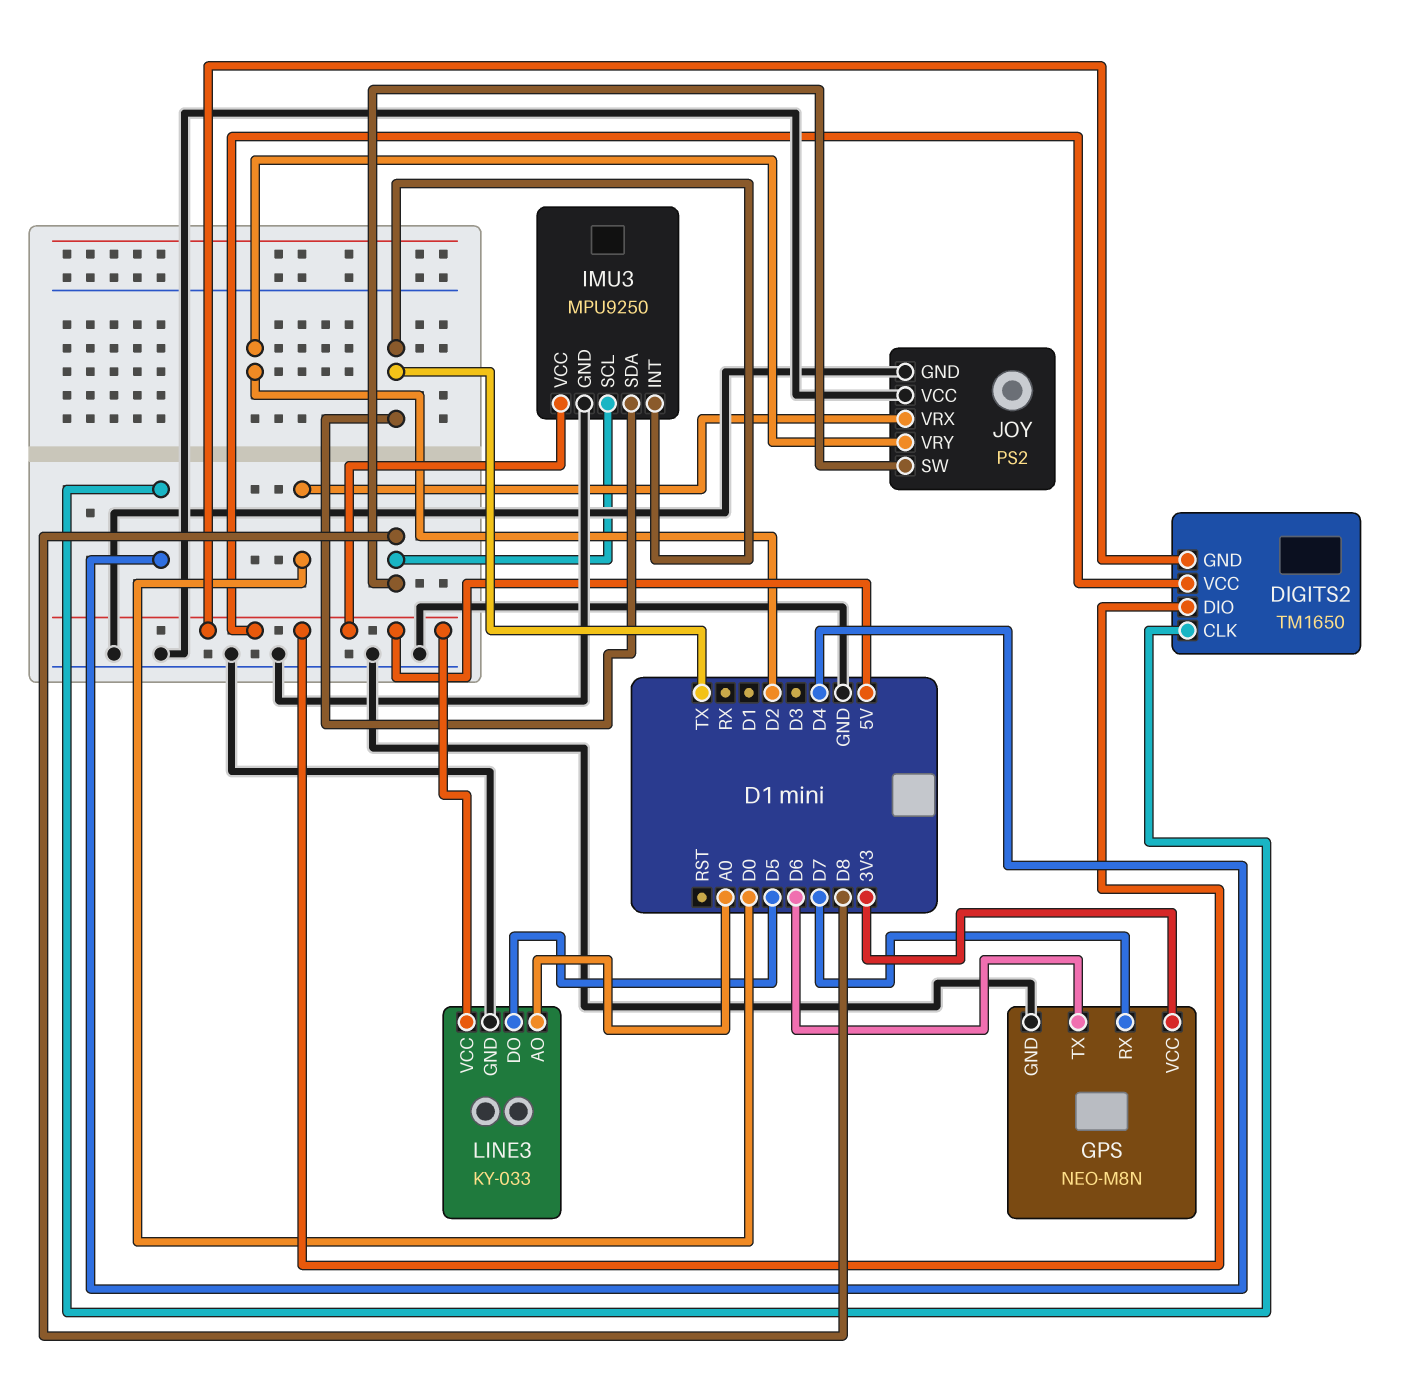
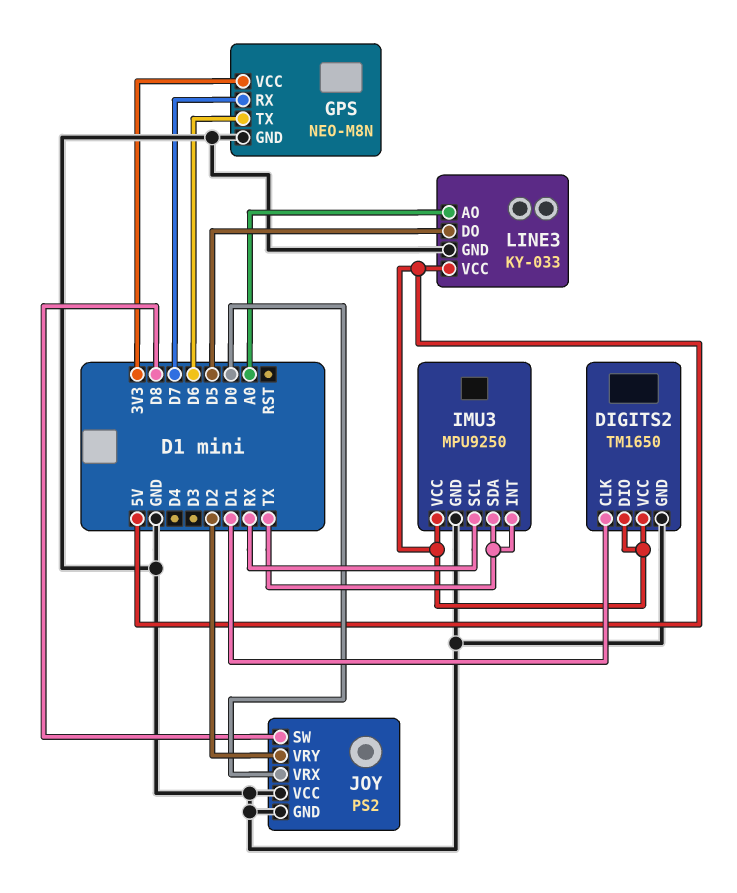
DIGITS2 pin CLK: D4 -> D1
DIGITS2 pin GND: 5V -> GND
IMU3 pin SCL: D8 -> RX

